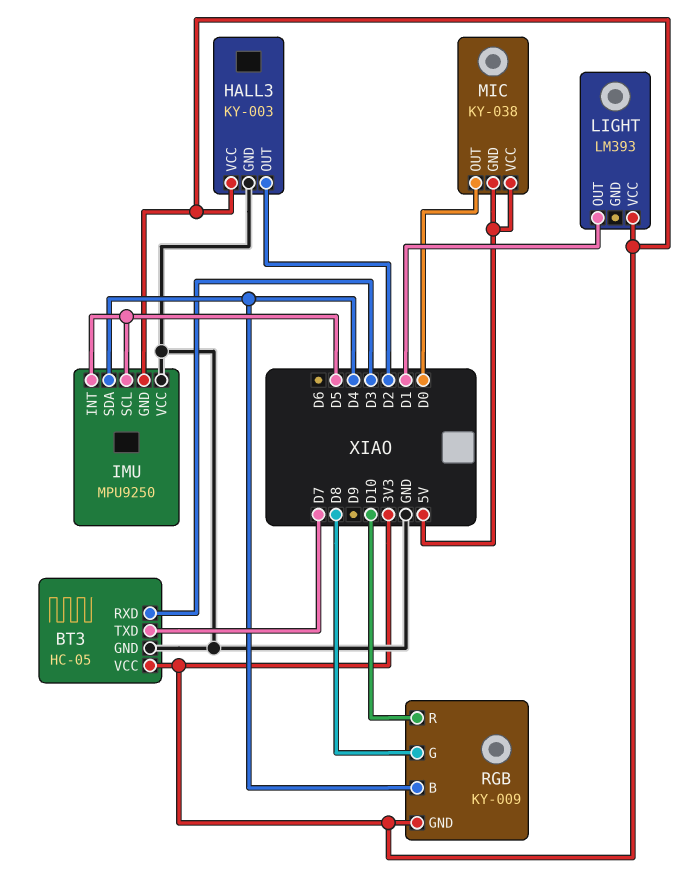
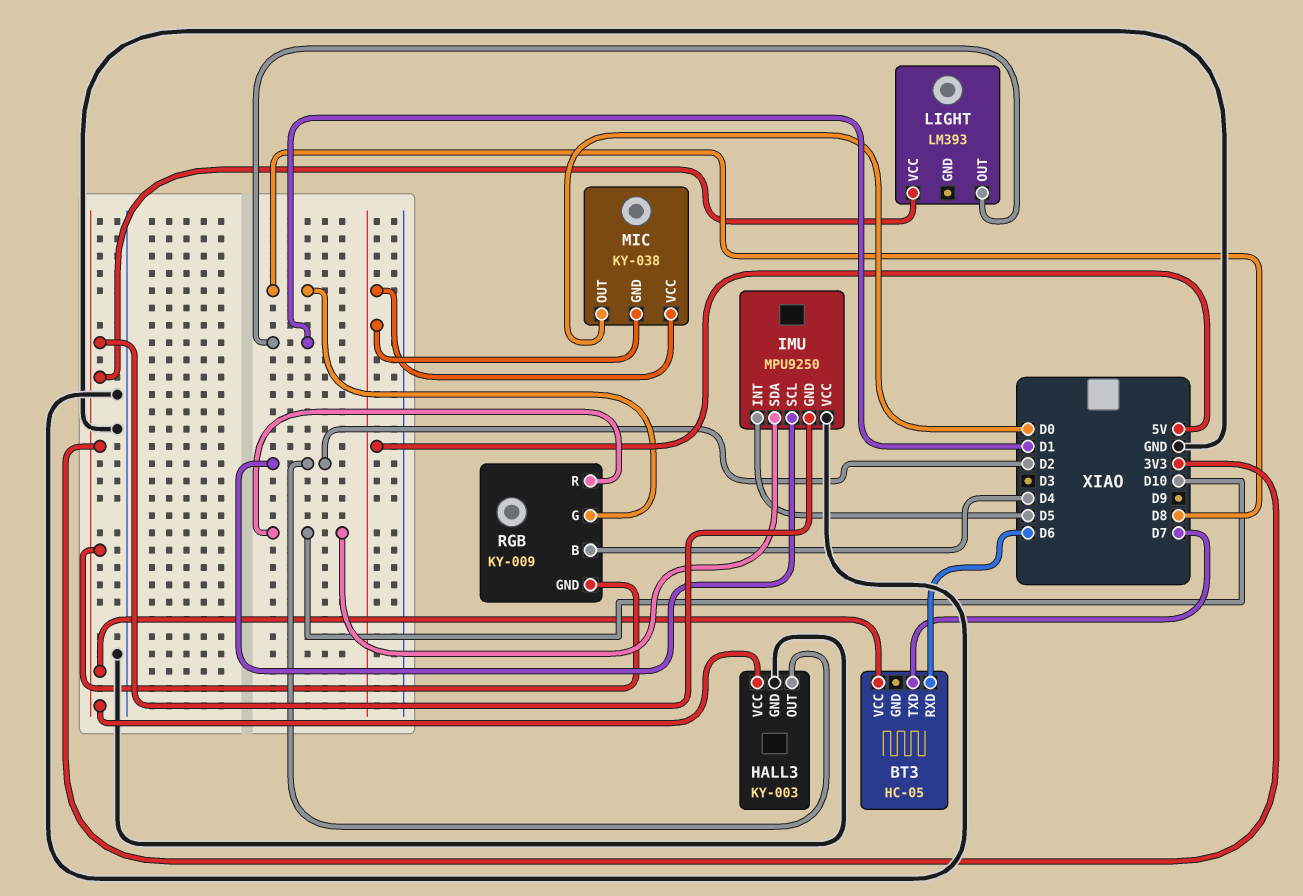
BT3 pin GND: GND -> none
BT3 pin RXD: D3 -> D6
IMU pin SCL: D5 -> D2
IMU pin SDA: D4 -> D10

